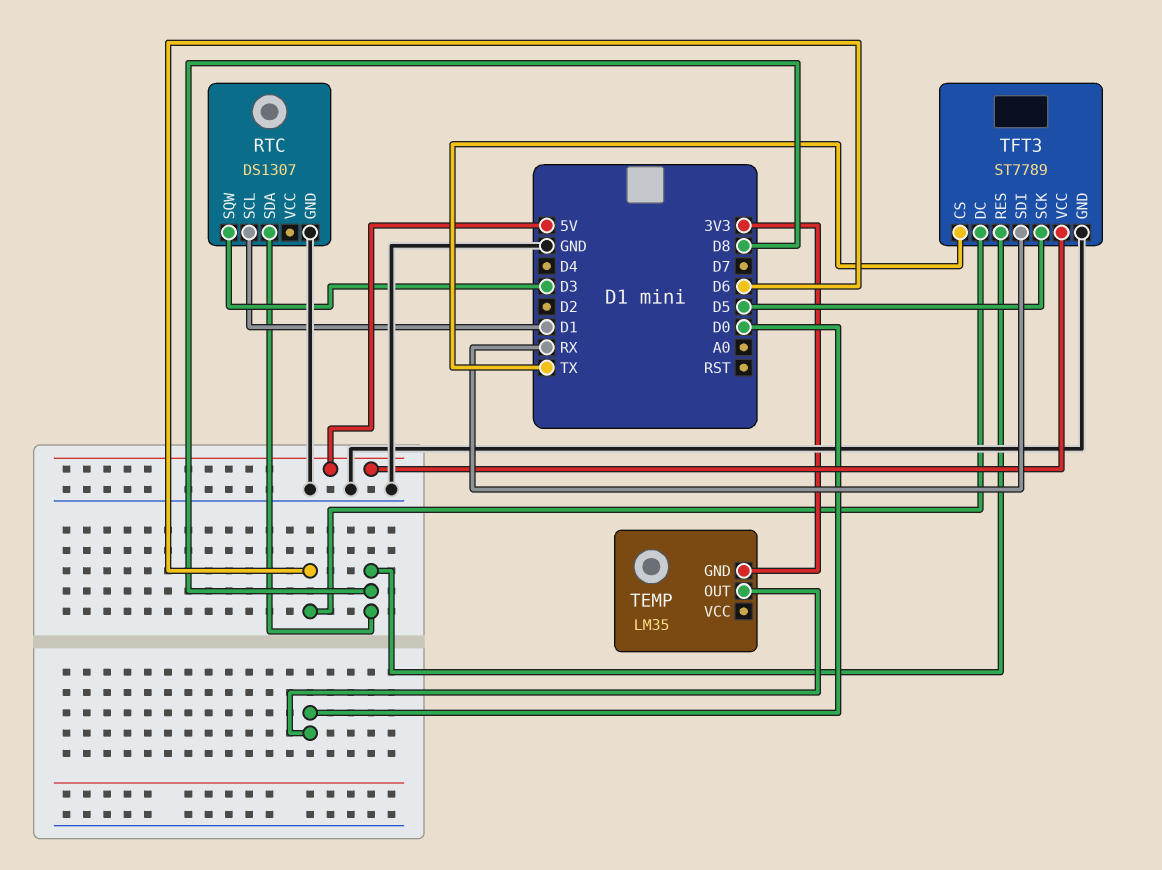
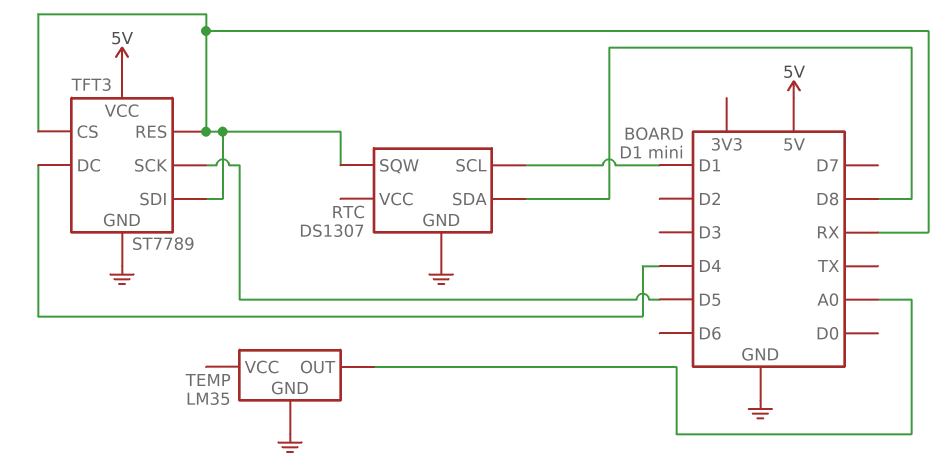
RTC pin SQW: D3 -> RX
TEMP pin GND: 3V3 -> GND
TEMP pin OUT: D0 -> A0
TFT3 pin CS: TX -> RX
TFT3 pin DC: D6 -> D4
TFT3 pin RES: D8 -> RX

